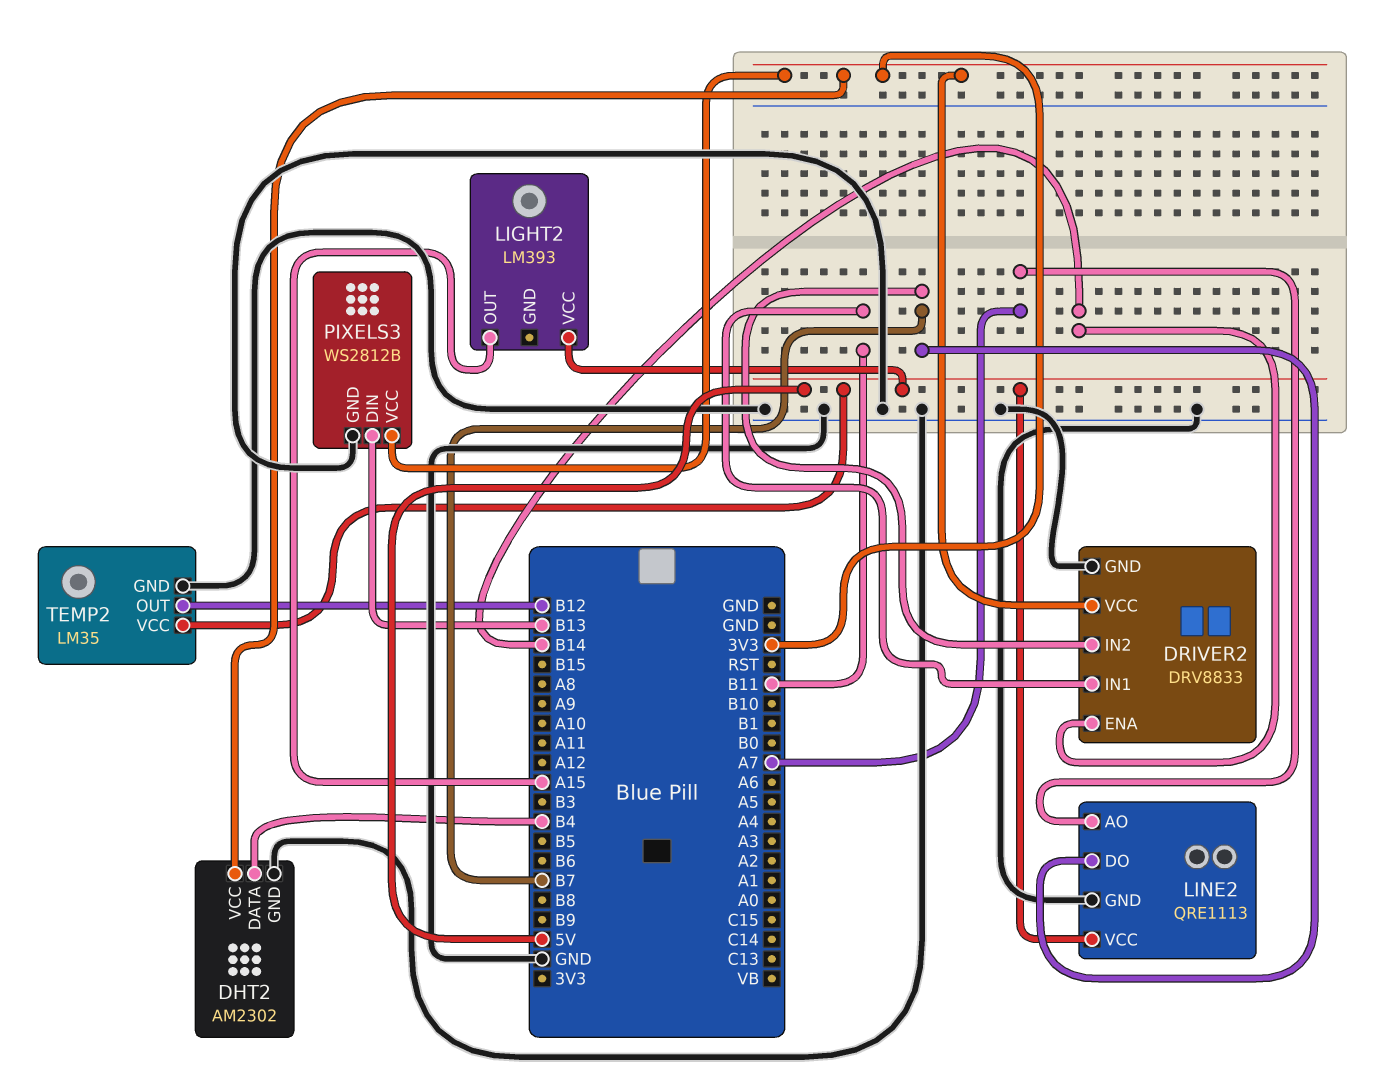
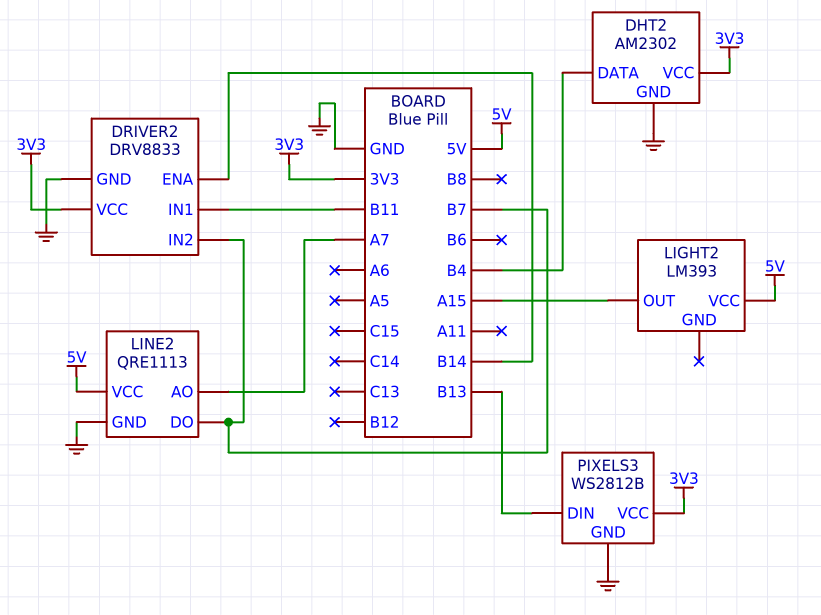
TEMP2: LM35 -> none
TEMP2 pin GND: GND -> none
TEMP2 pin OUT: B12 -> none
TEMP2 pin VCC: 5V -> none

